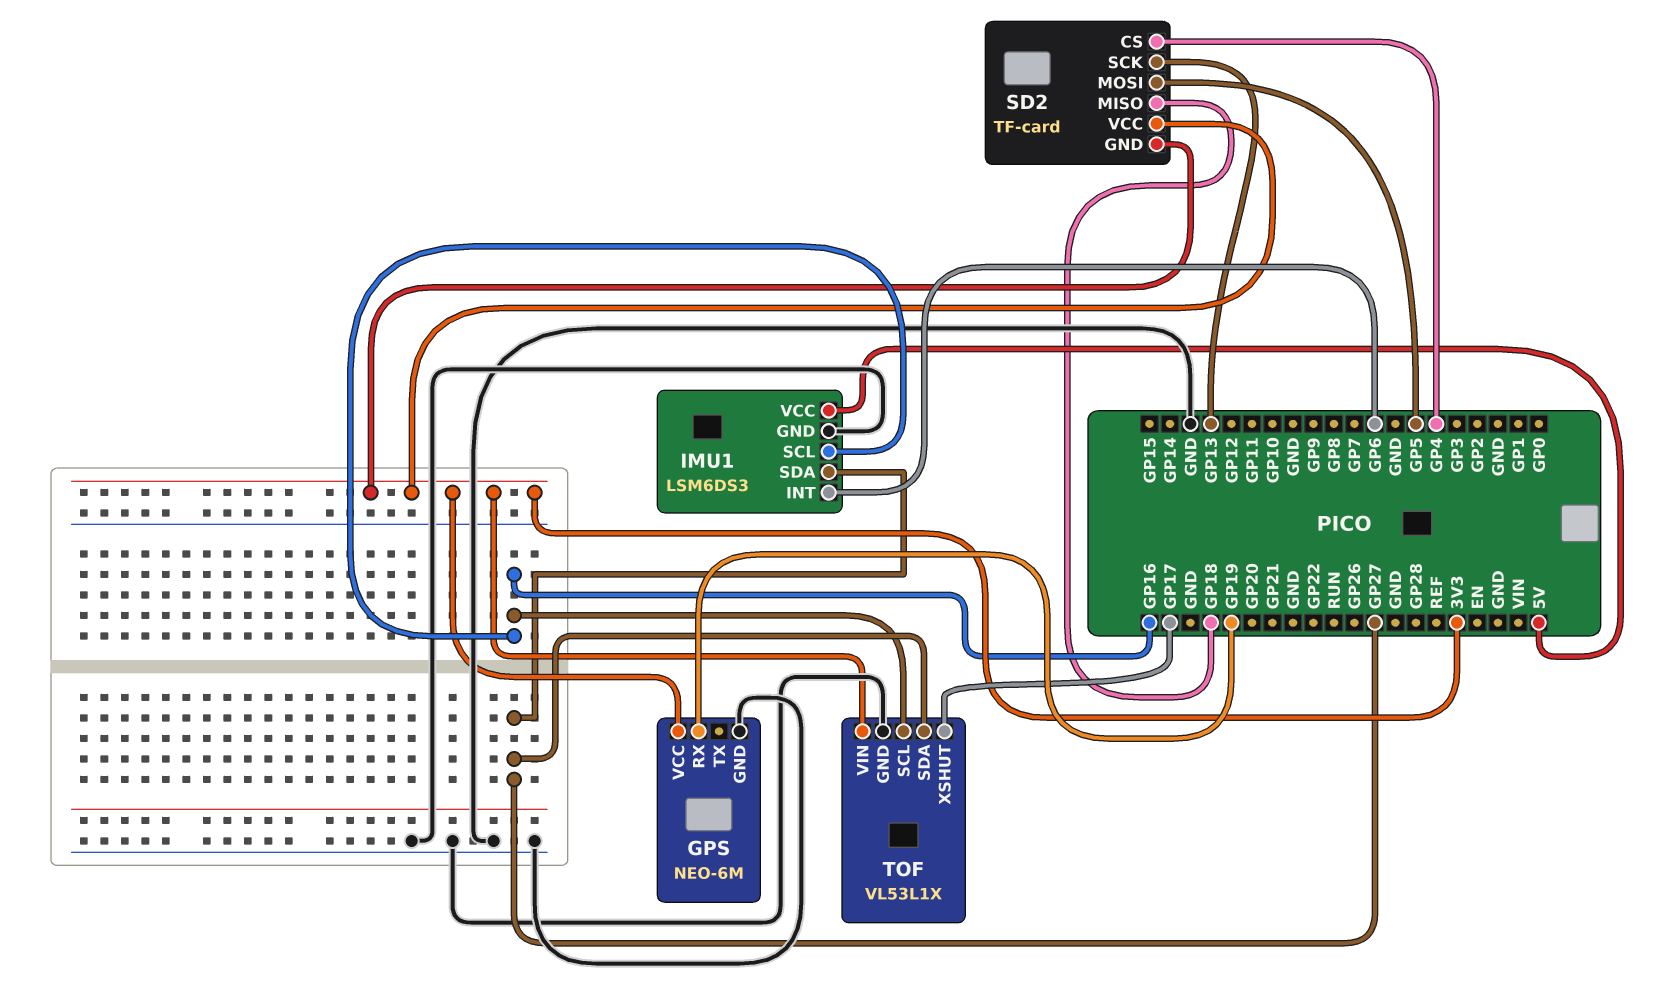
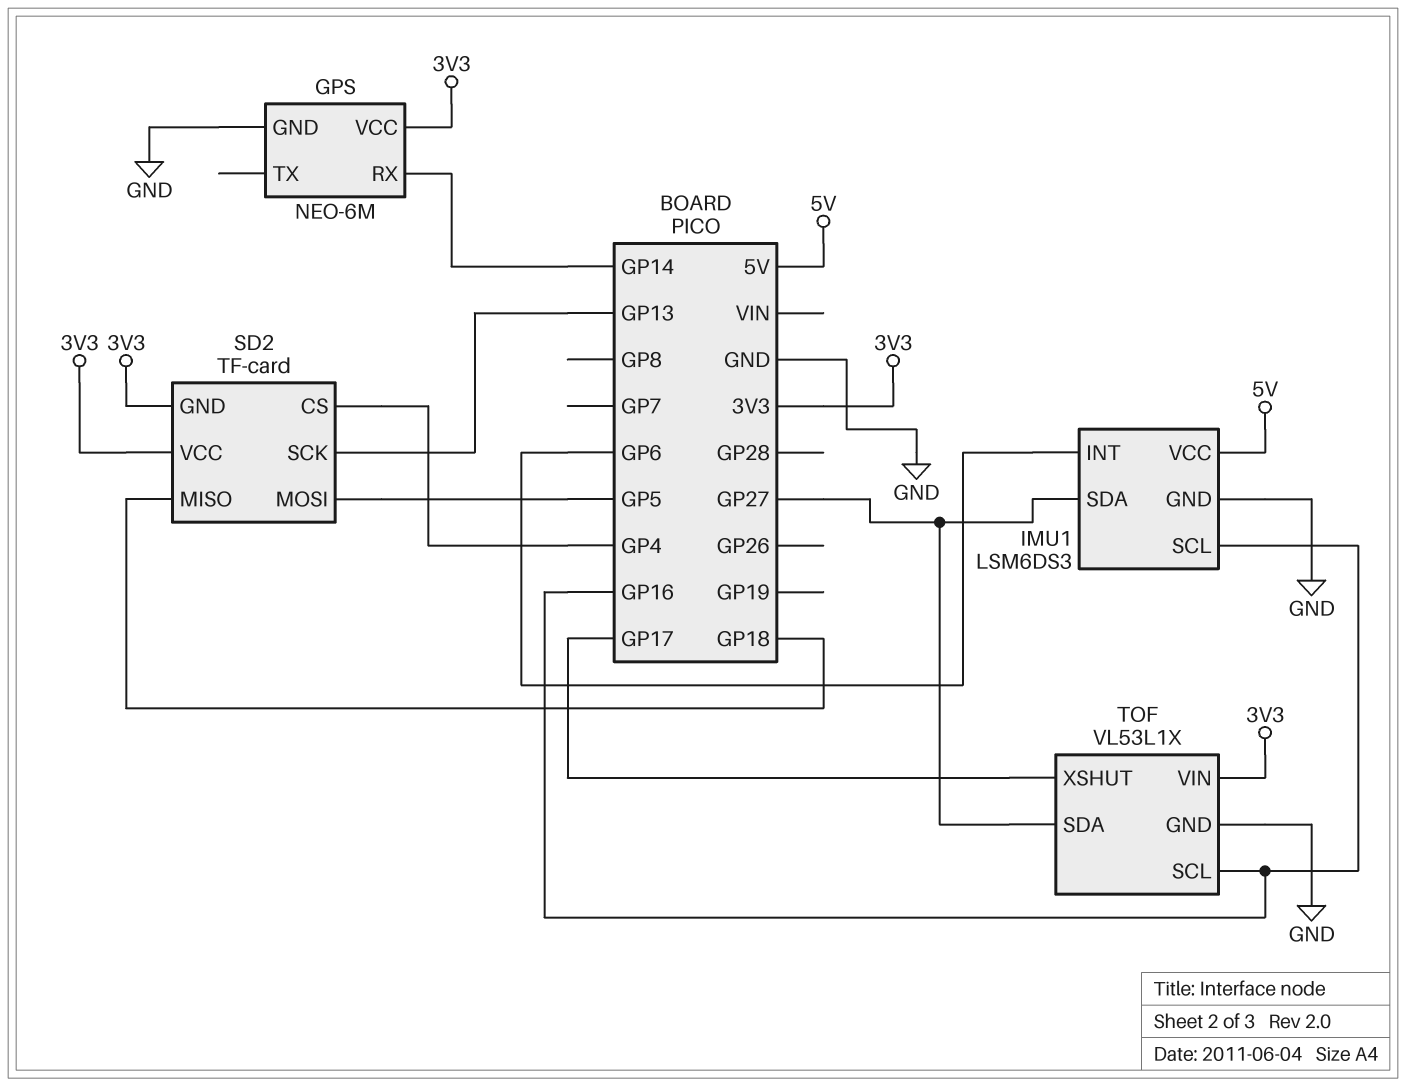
GPS pin RX: GP19 -> GP14

